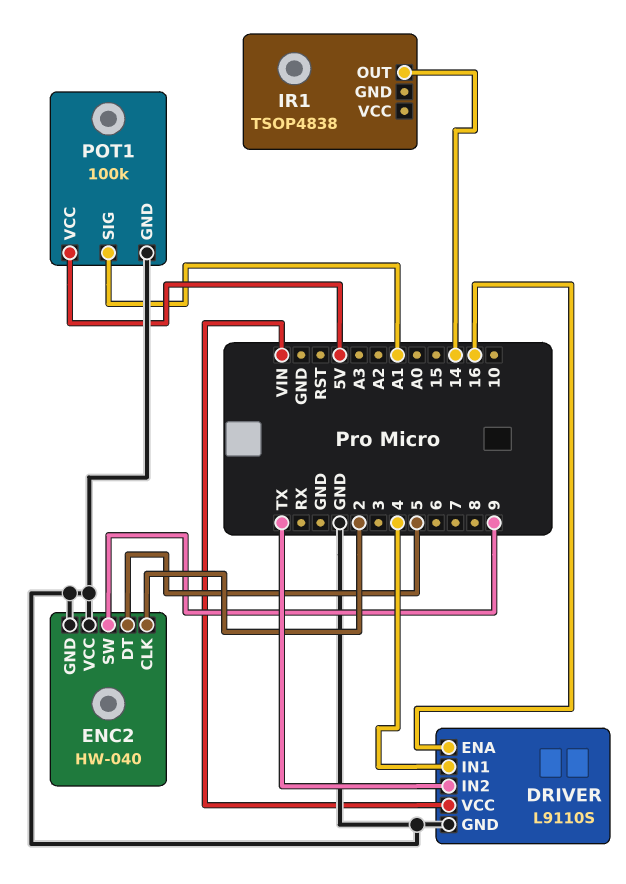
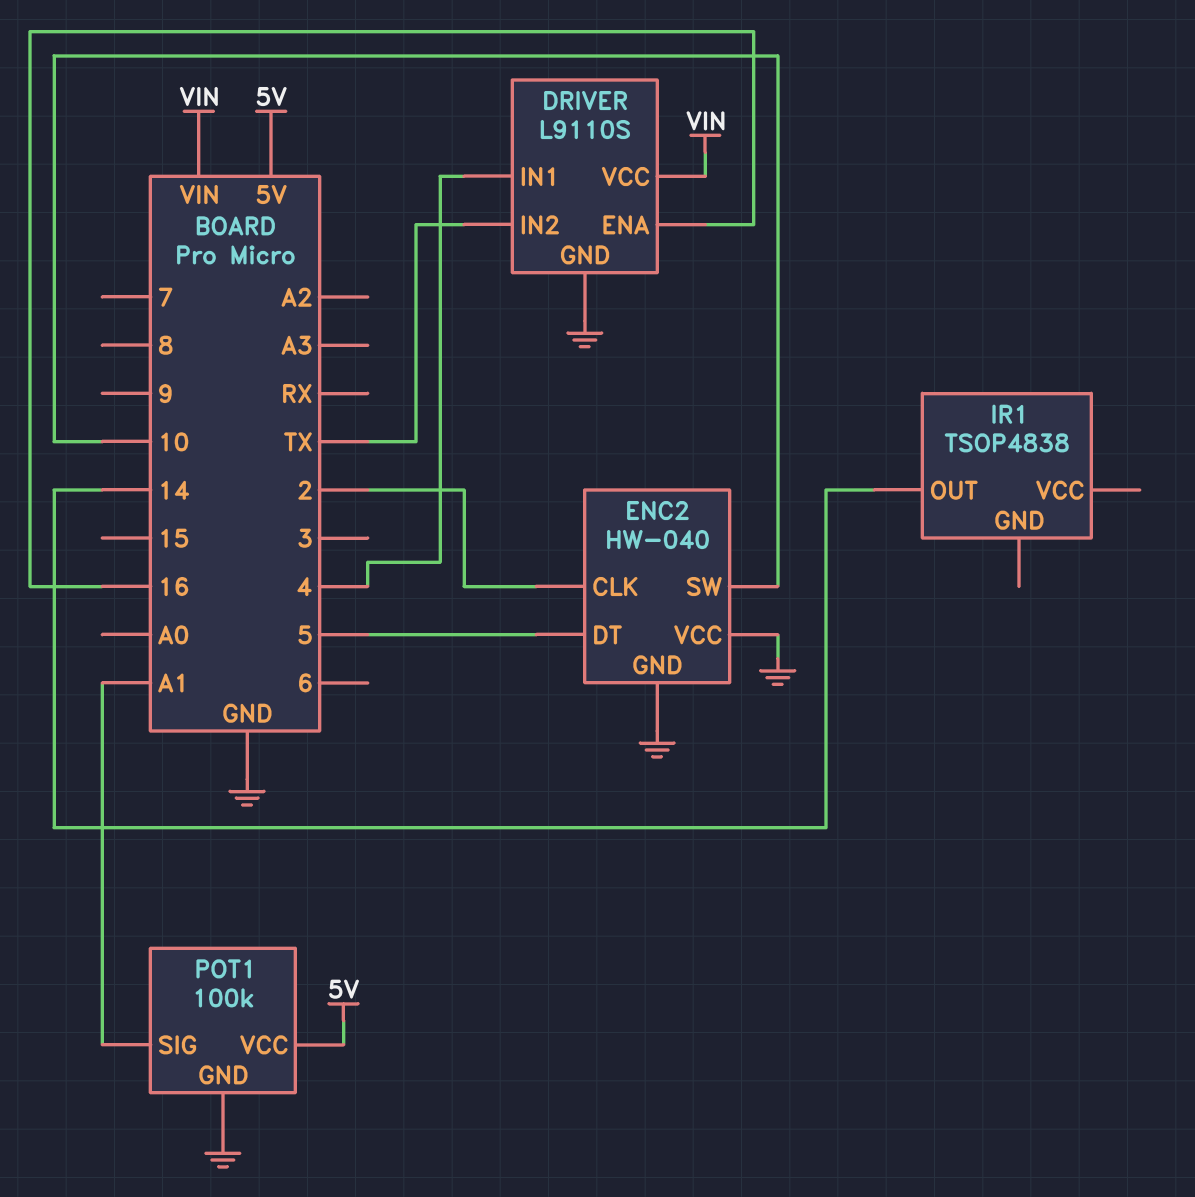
ENC2 pin SW: 9 -> 10

